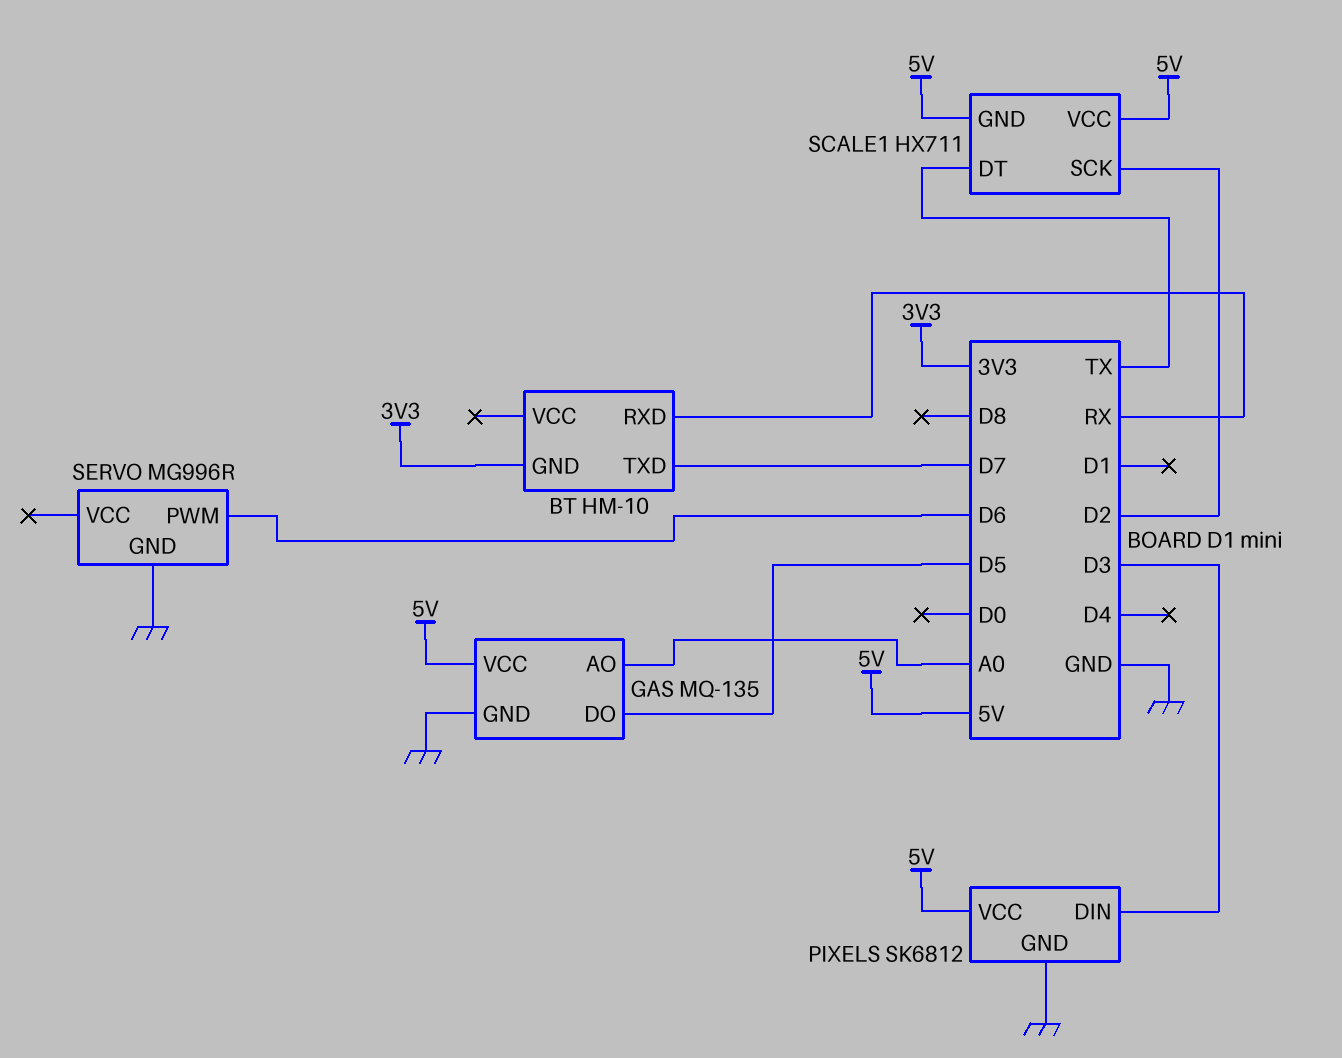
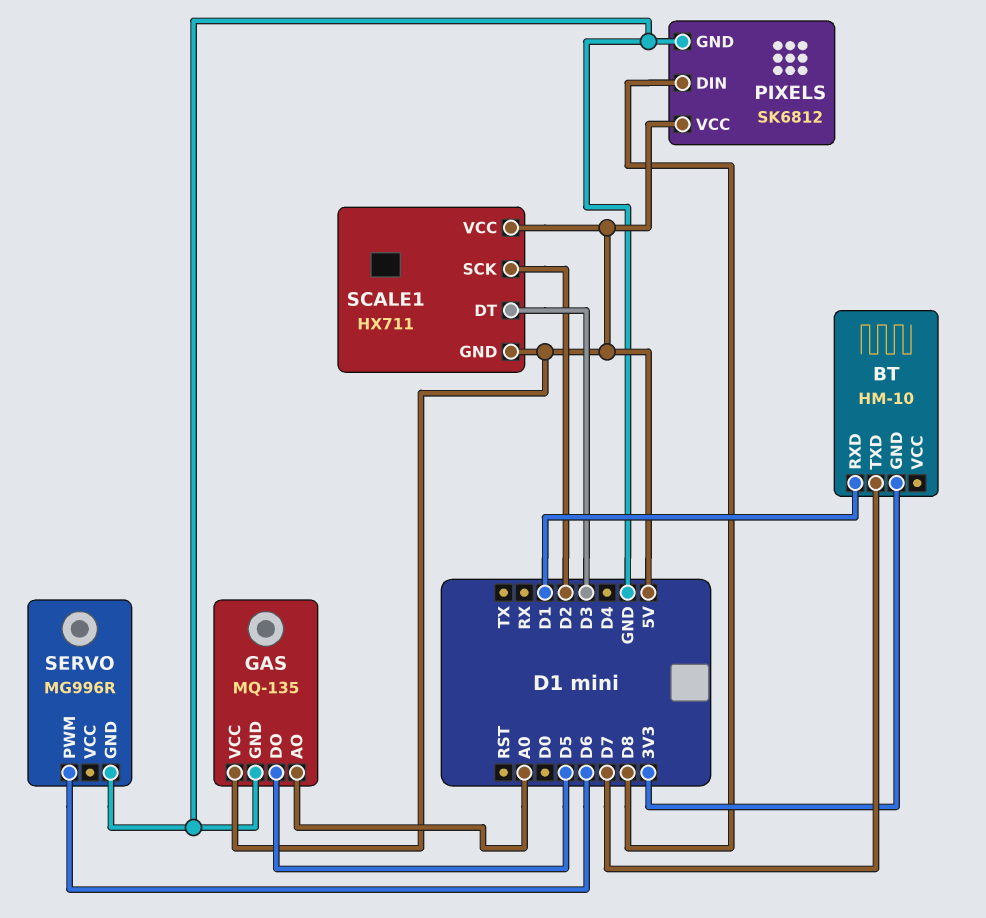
BT pin RXD: RX -> D1
PIXELS pin DIN: D3 -> D8
SCALE1 pin DT: TX -> D3

